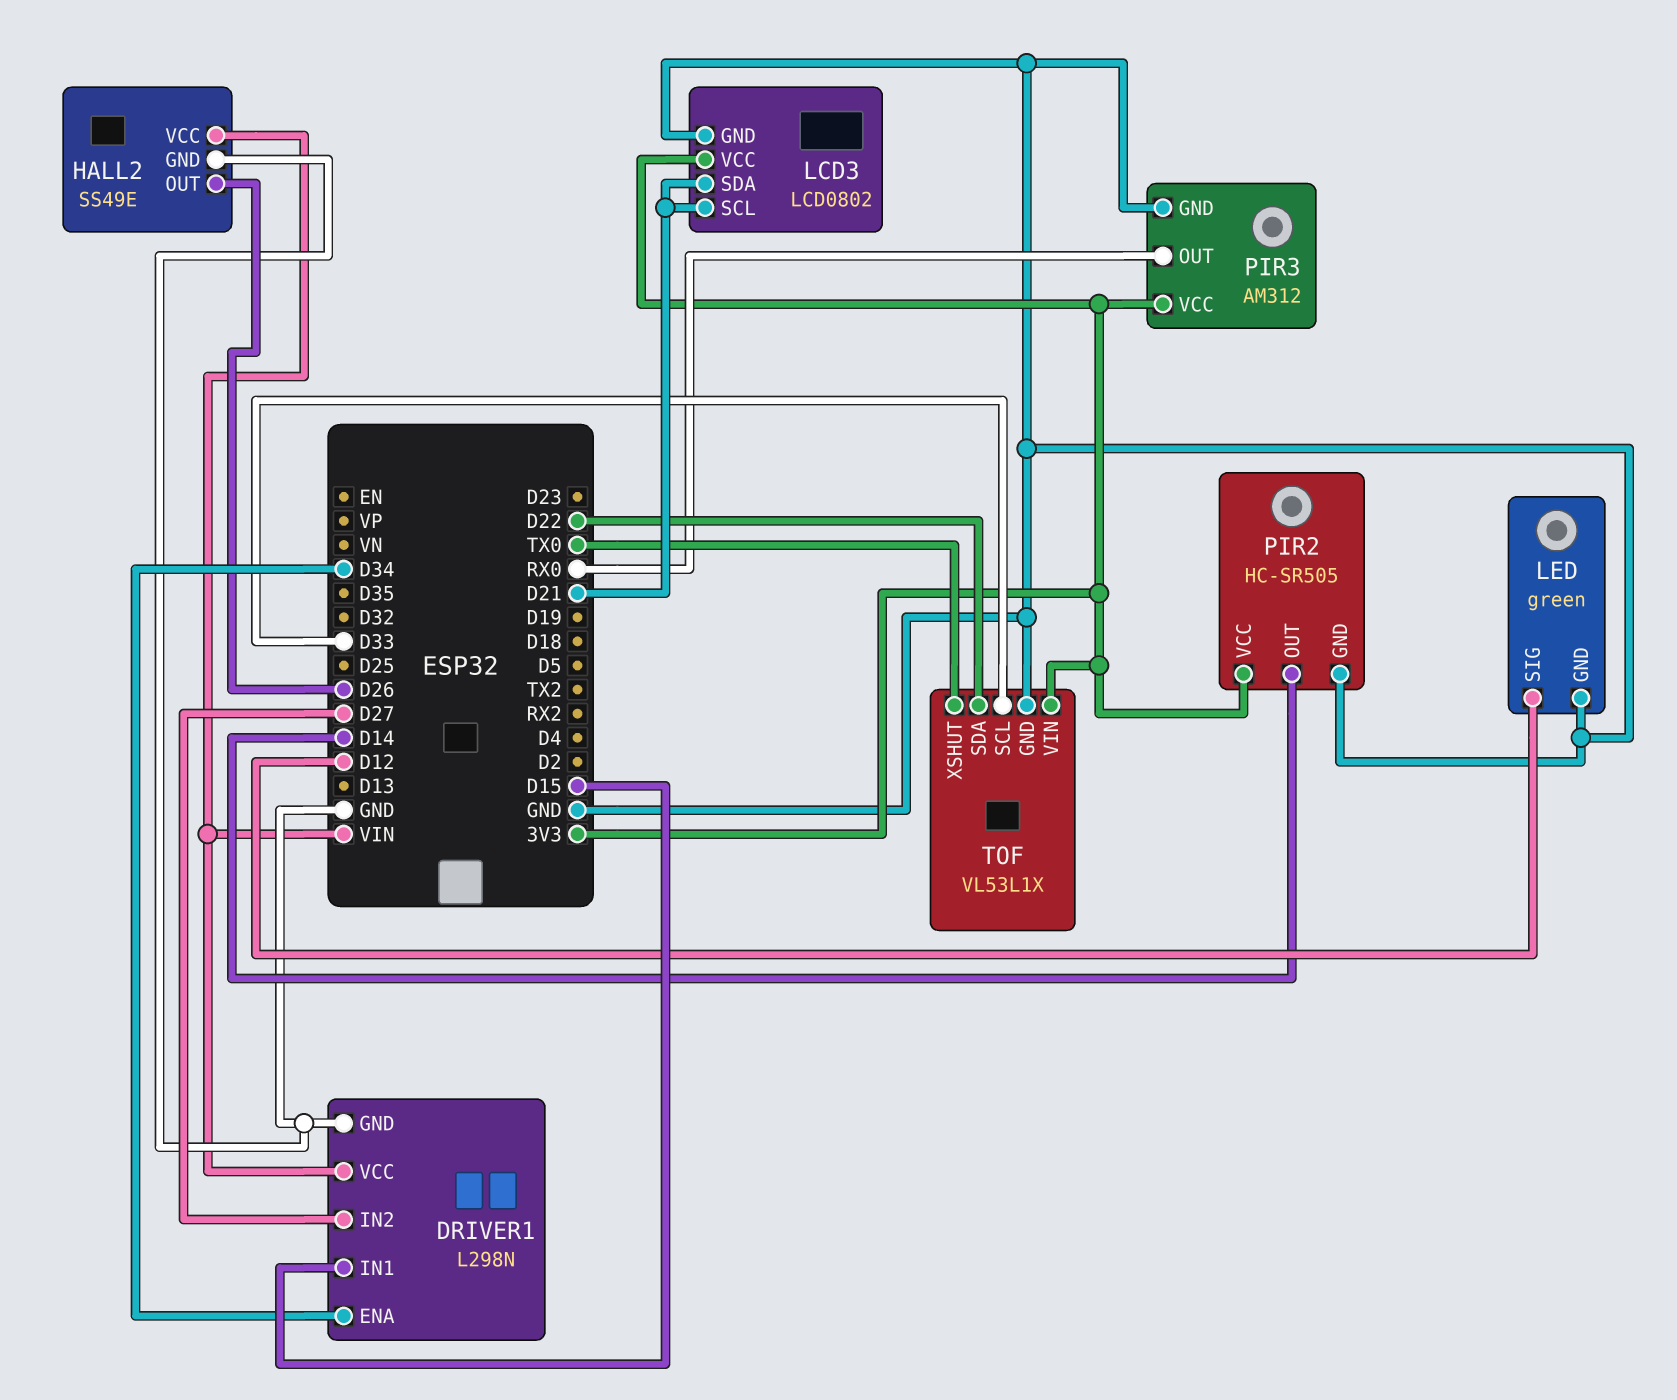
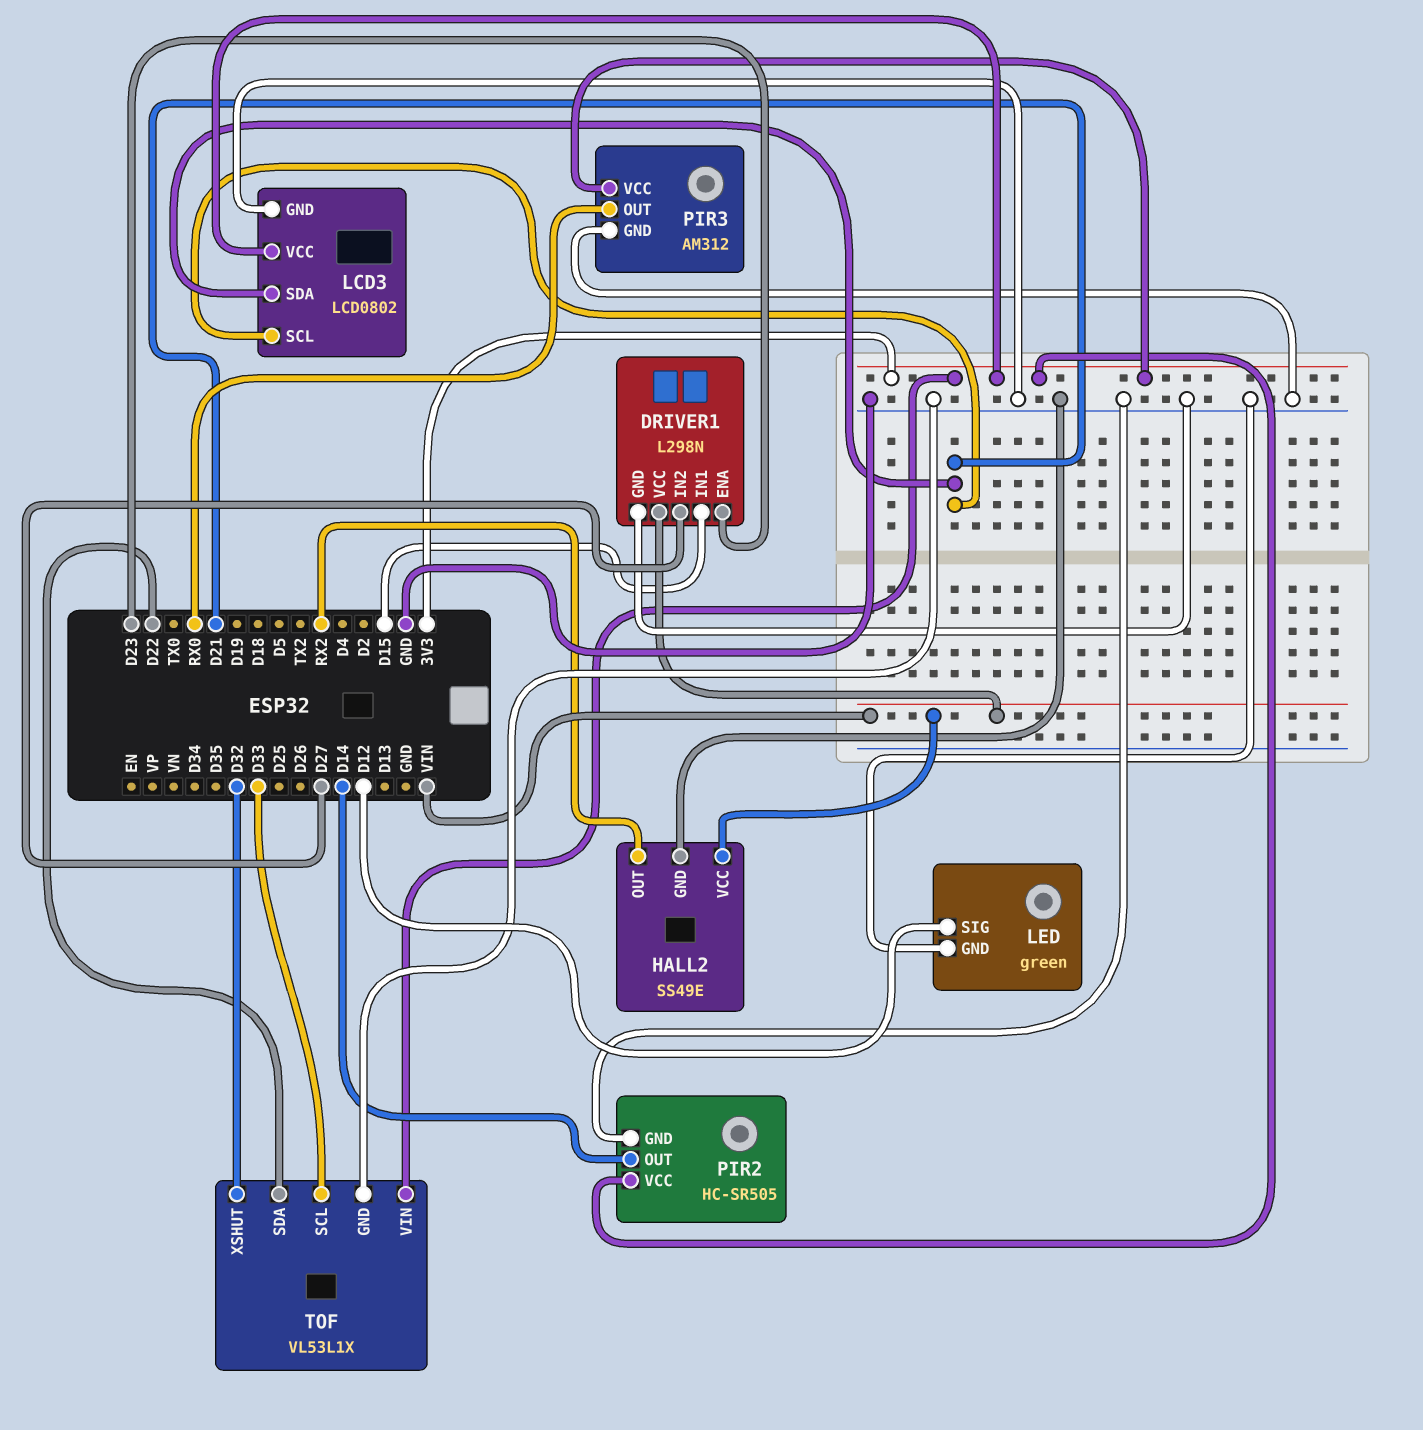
DRIVER1 pin ENA: D34 -> D23
HALL2 pin OUT: D26 -> RX2
TOF pin XSHUT: TX0 -> D32

